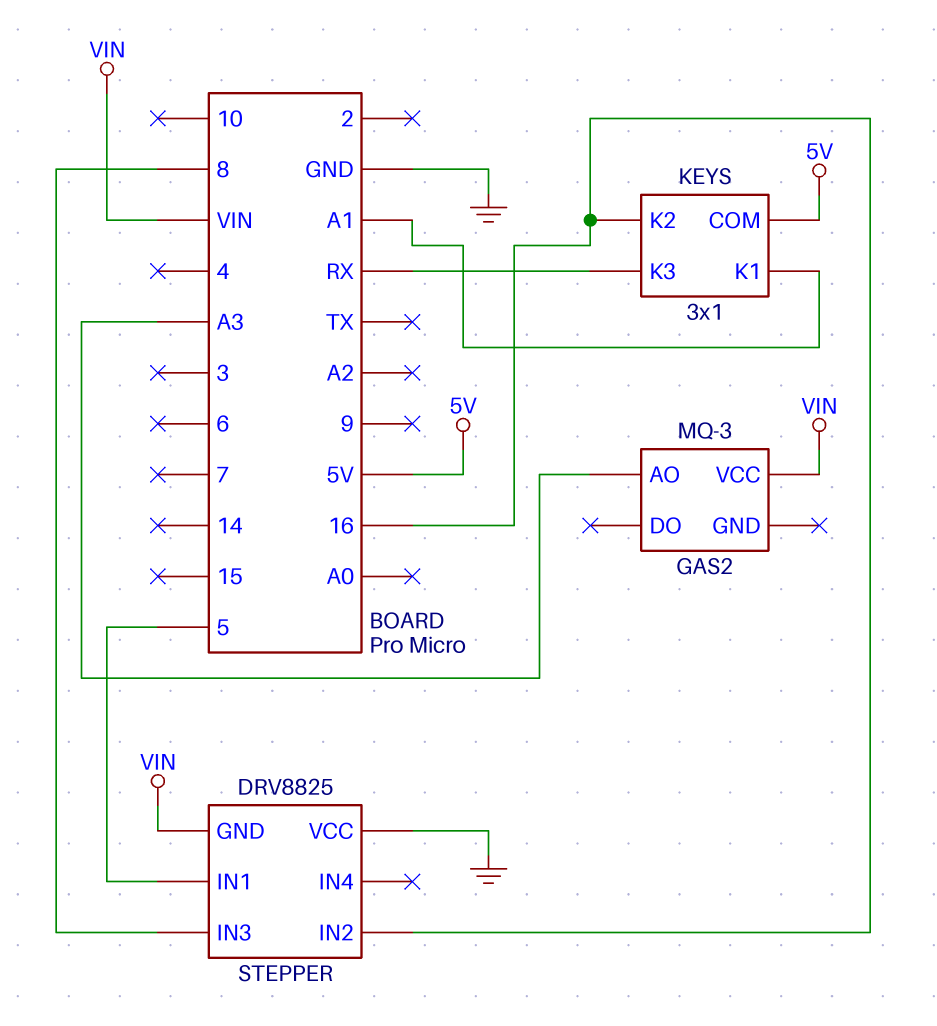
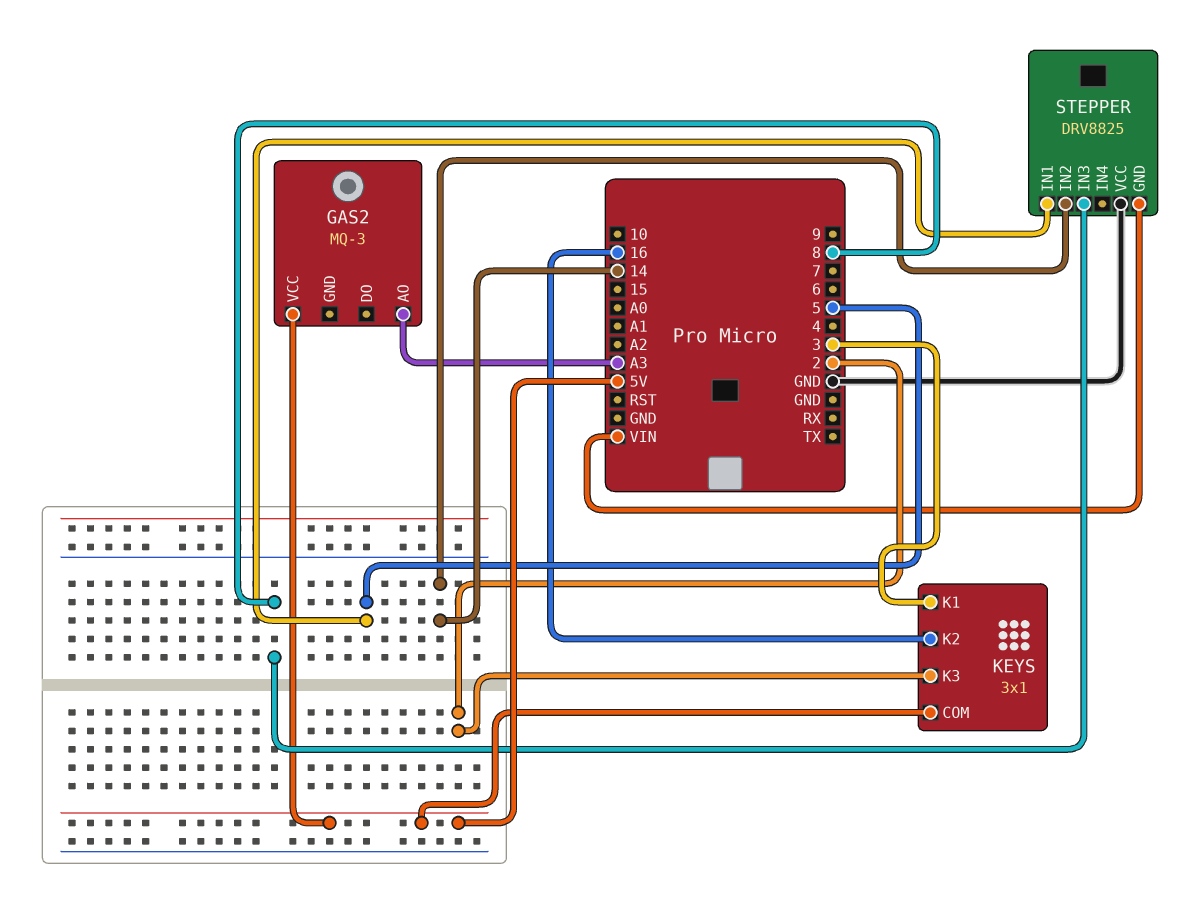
GAS2 pin VCC: VIN -> 5V
KEYS pin K1: A1 -> 3
KEYS pin K3: RX -> 2
STEPPER pin IN2: 16 -> 14

